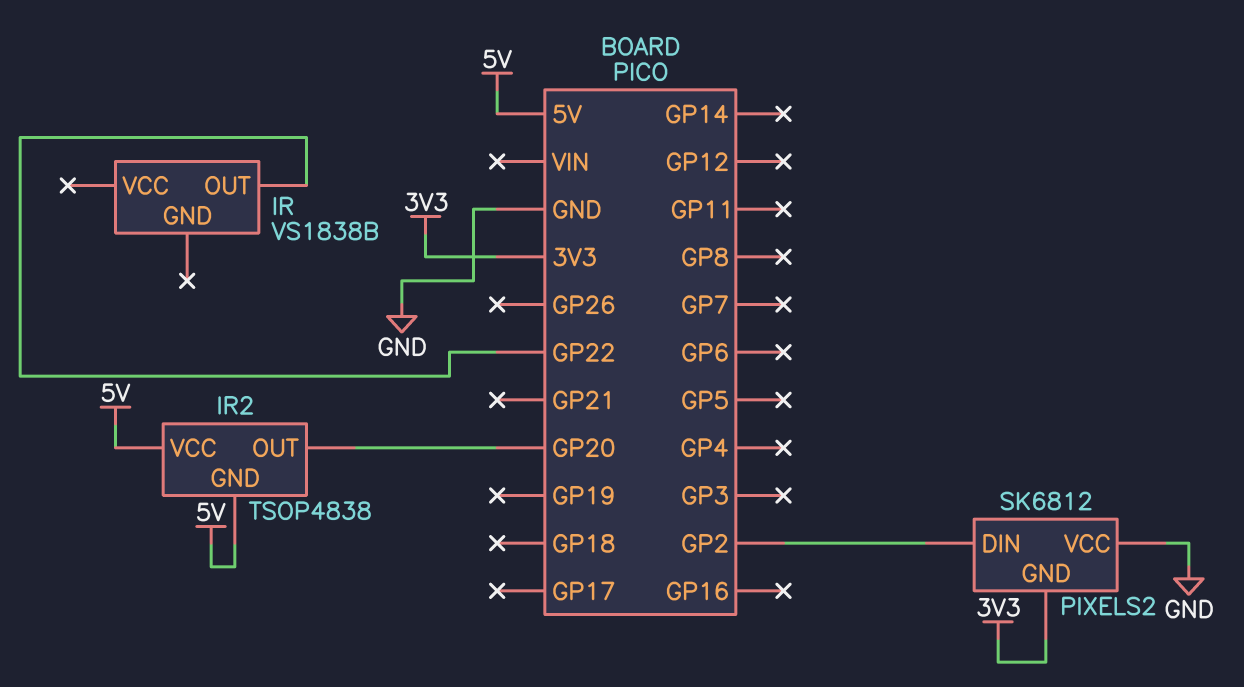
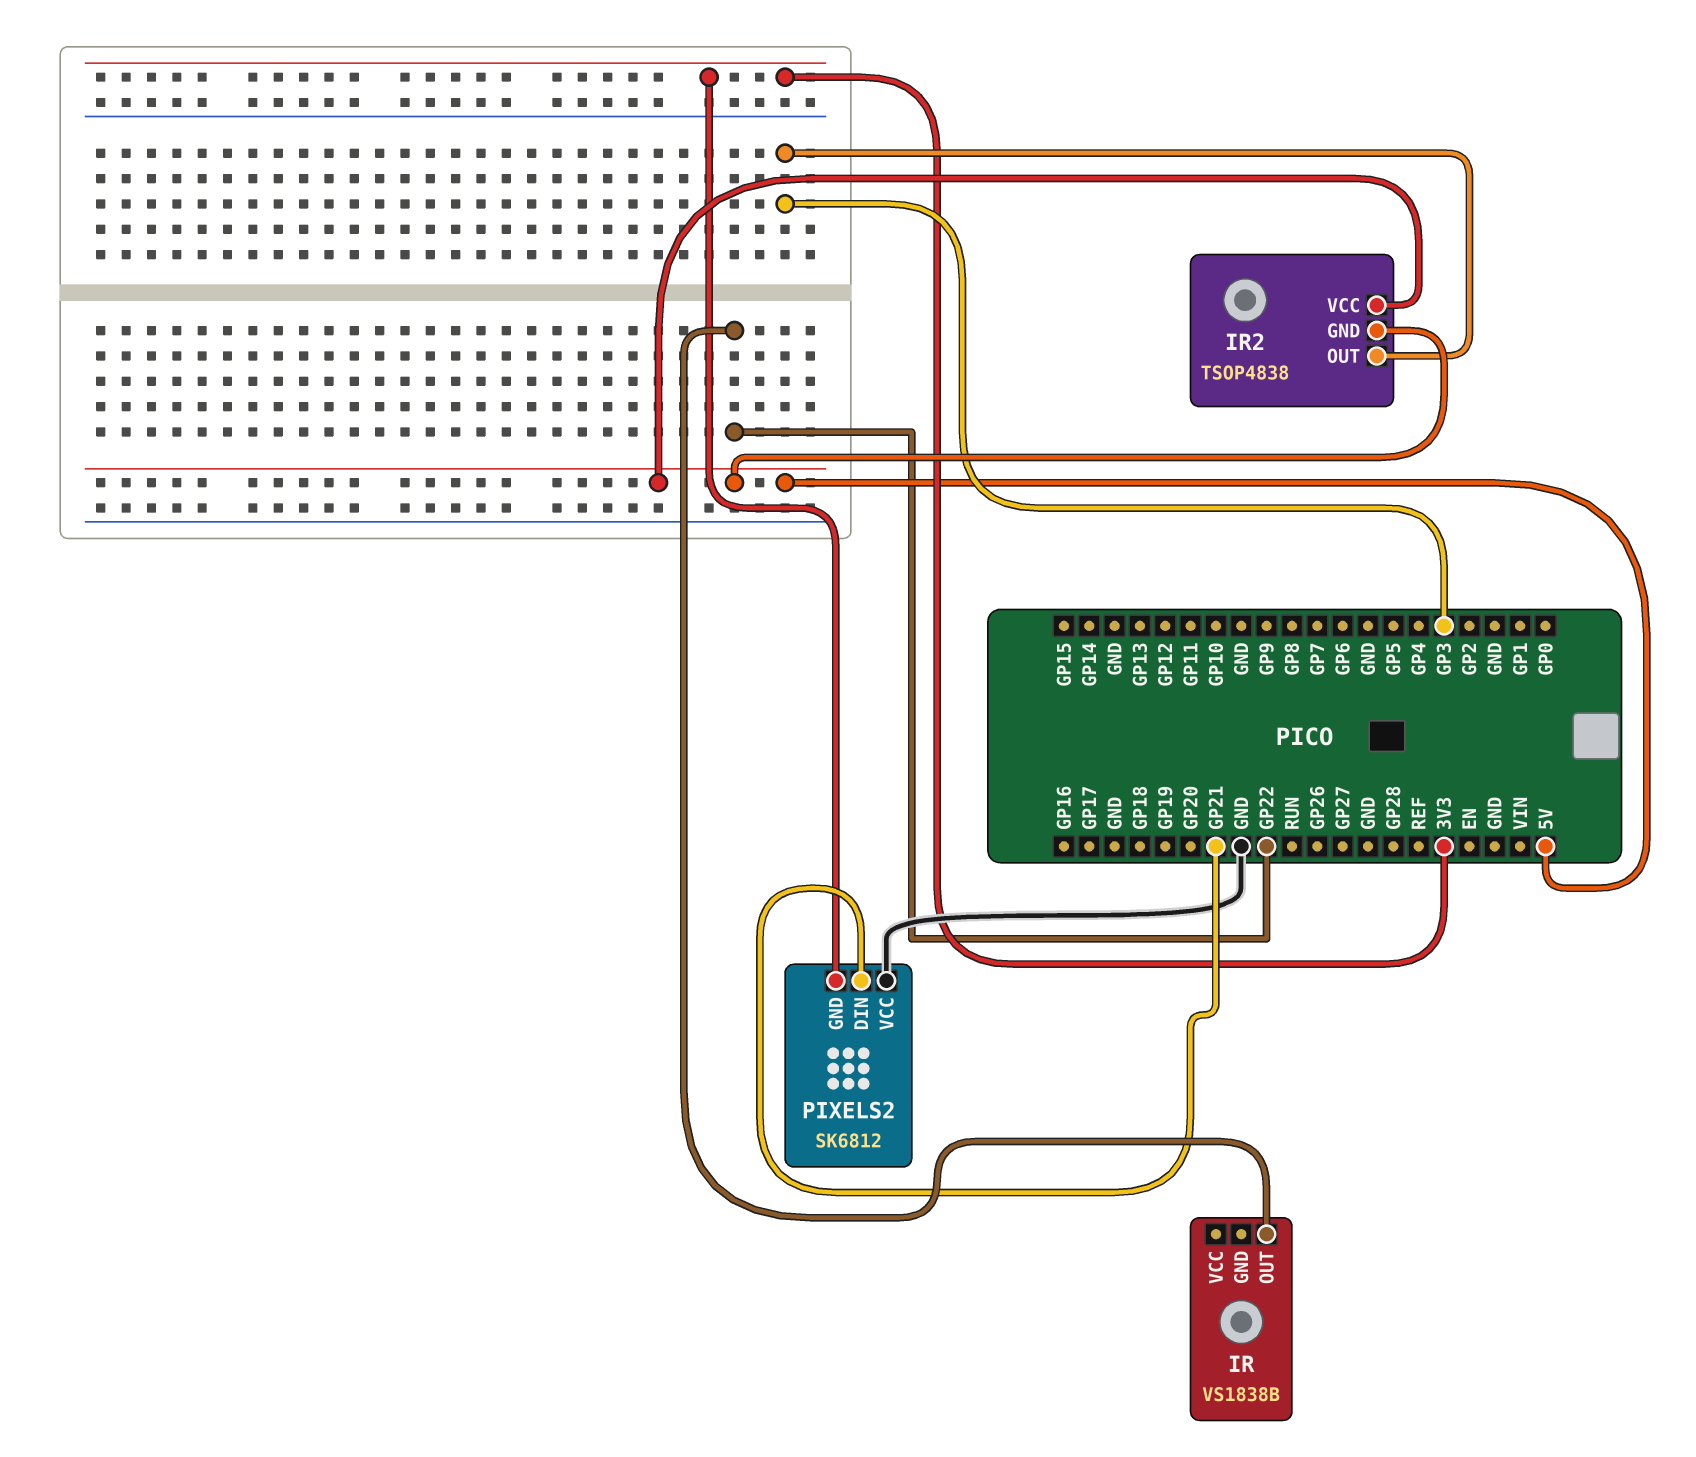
IR2 pin OUT: GP20 -> GP3
PIXELS2 pin DIN: GP2 -> GP21

